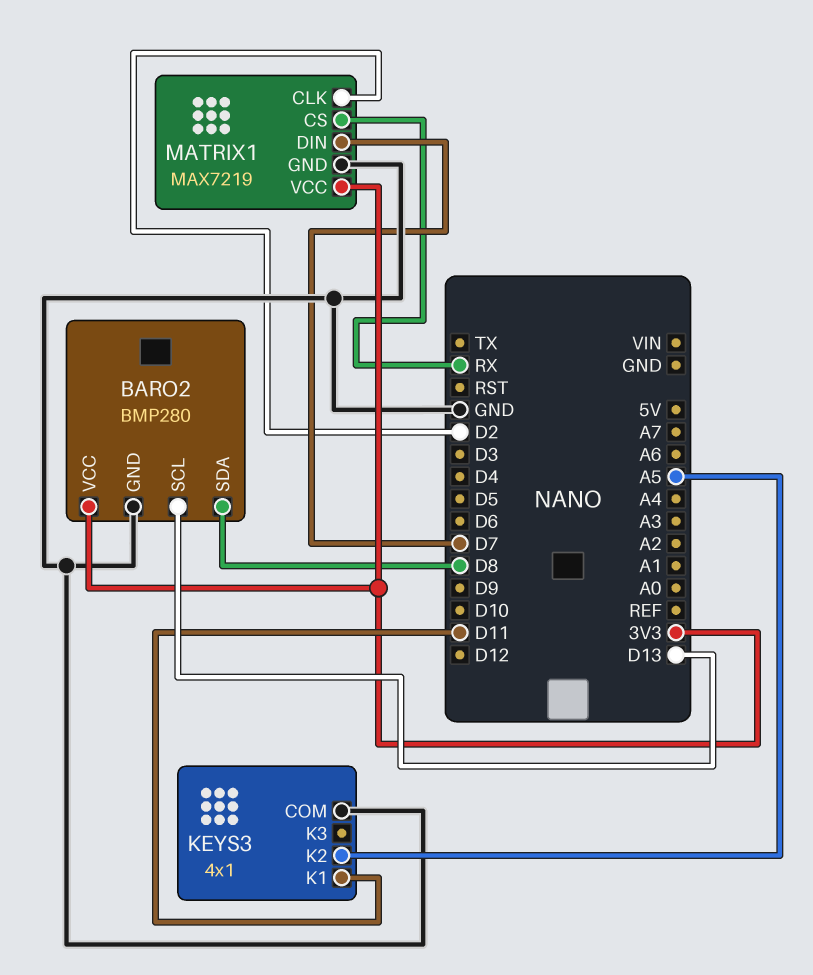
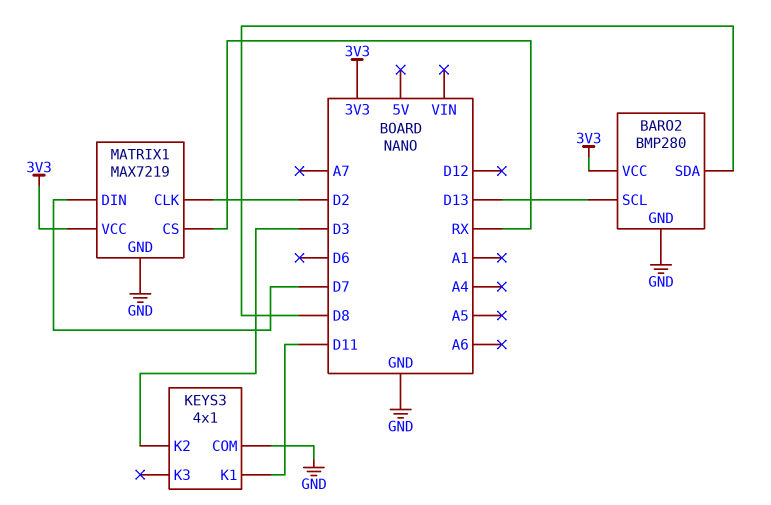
KEYS3 pin K2: A5 -> D3

